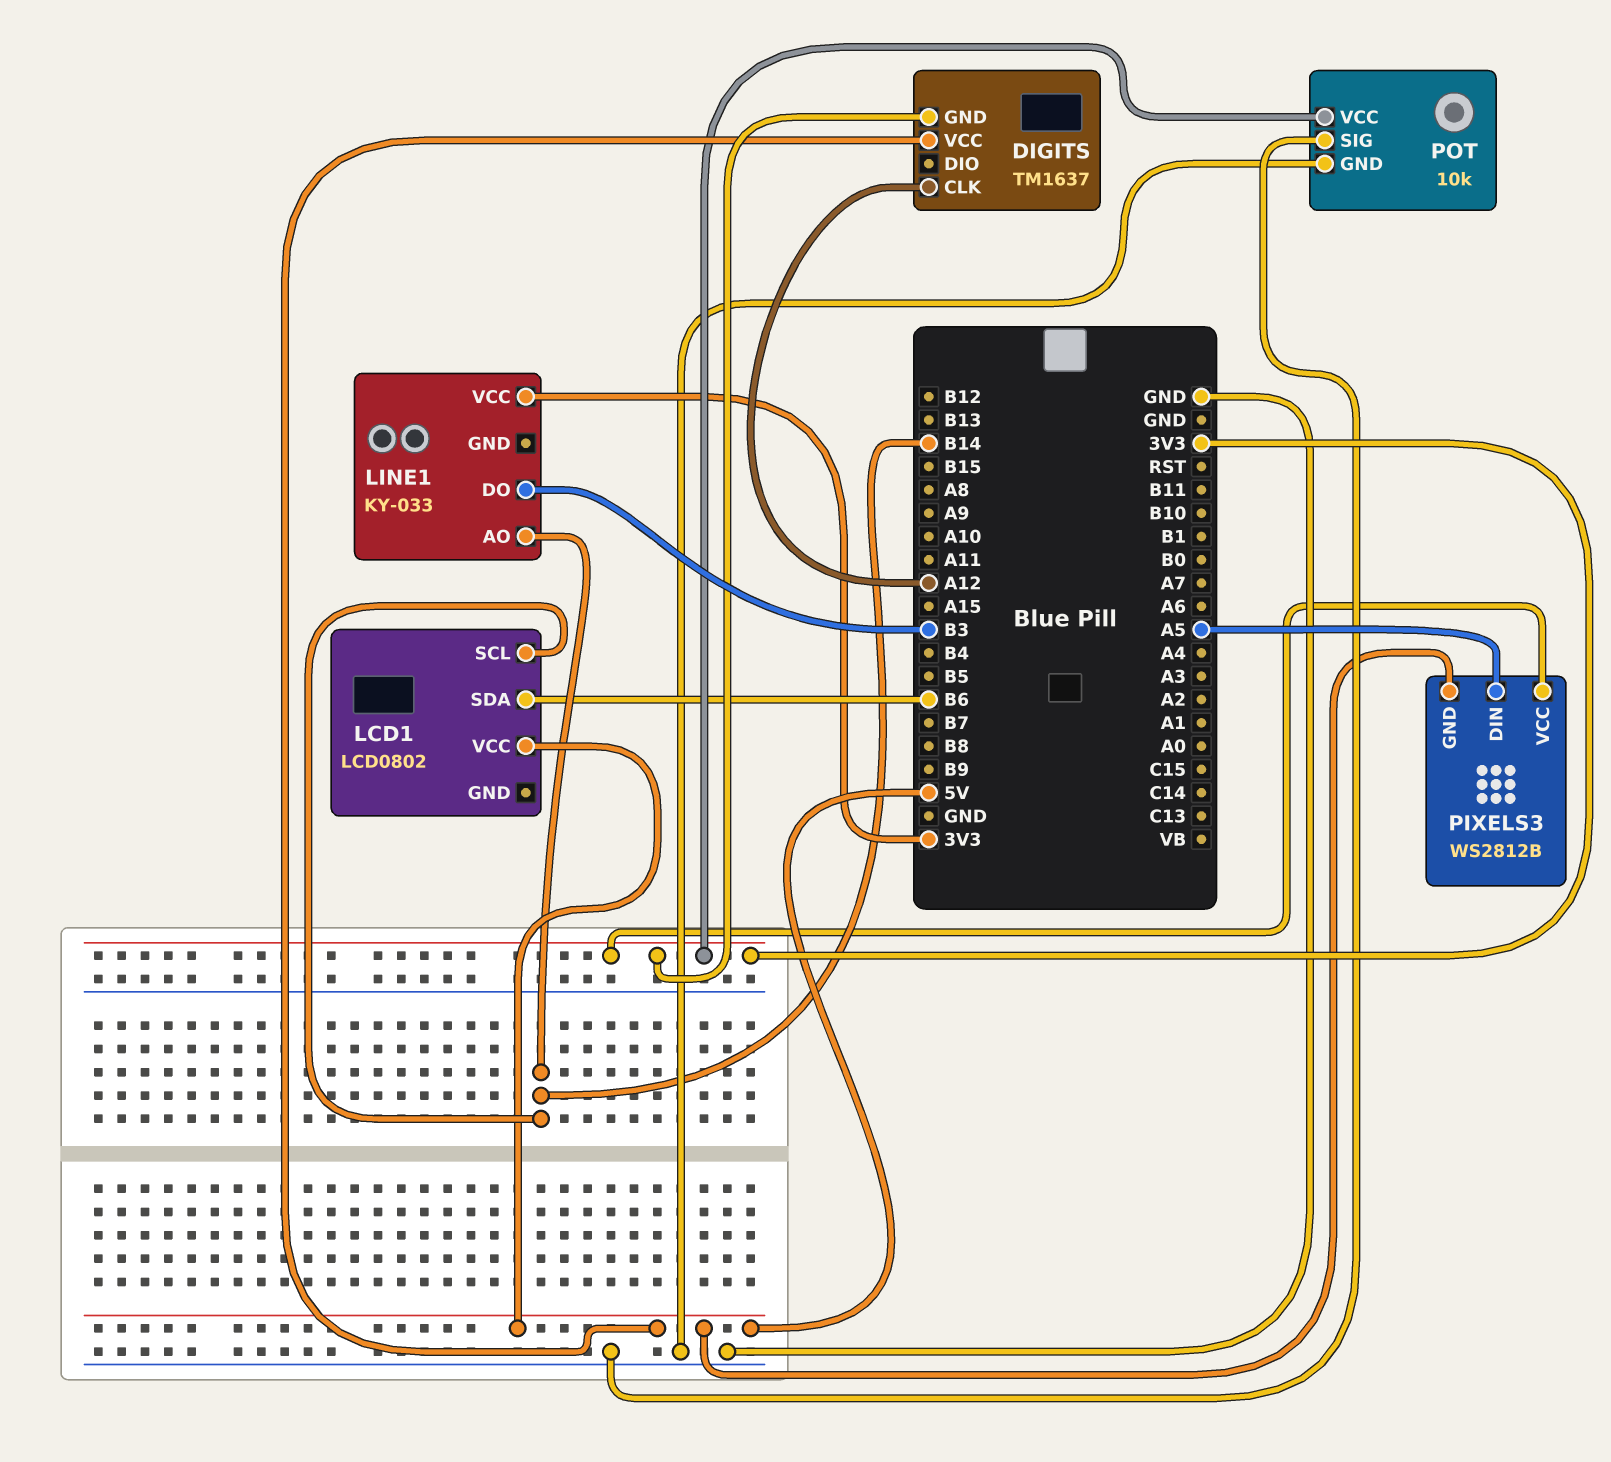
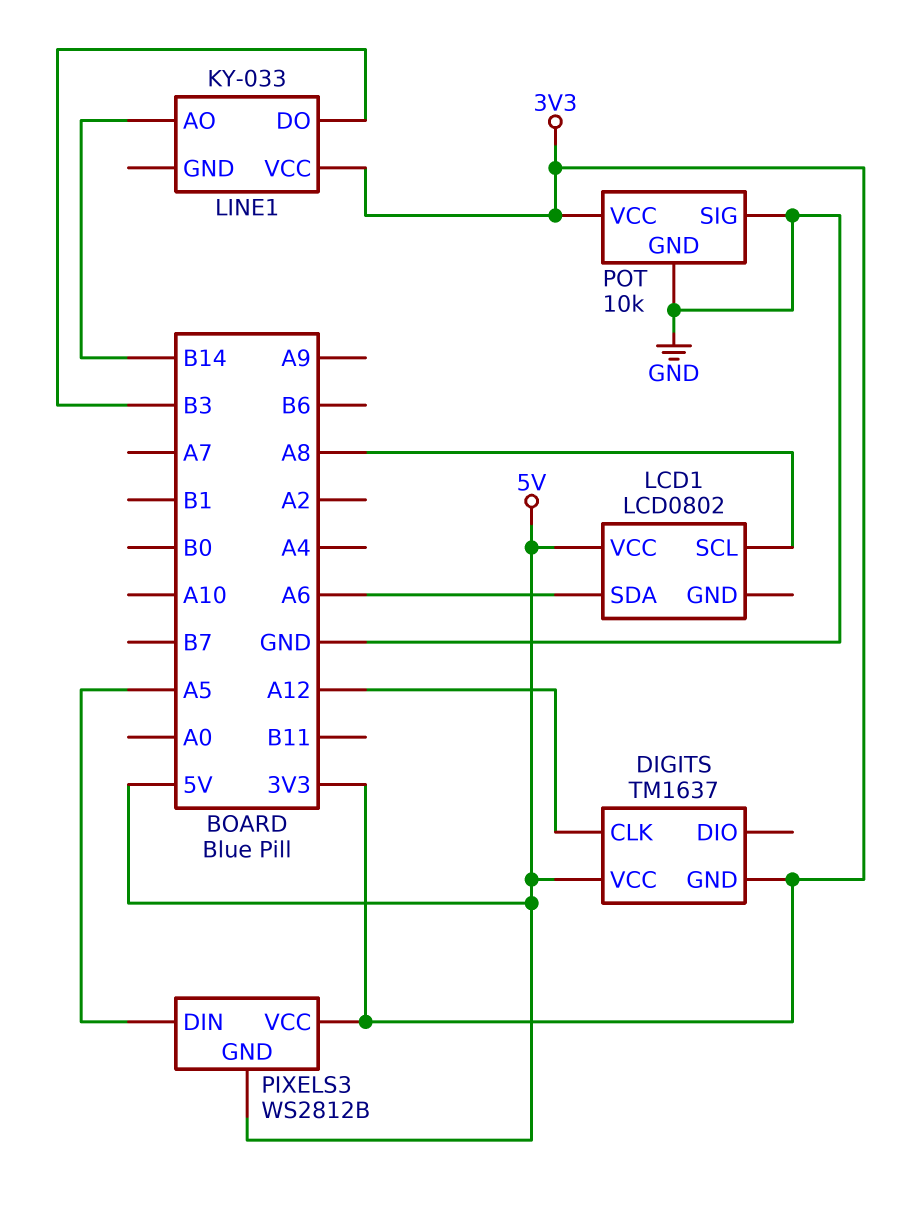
LCD1 pin SCL: B14 -> A8
LCD1 pin SDA: B6 -> A6

